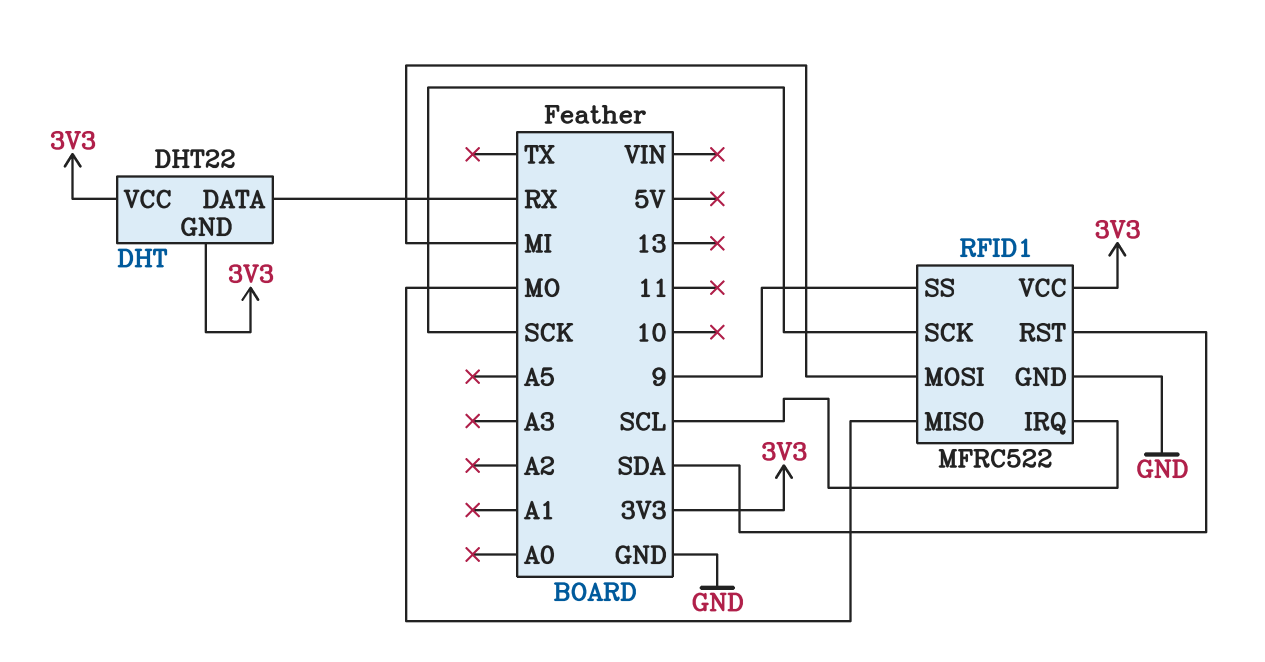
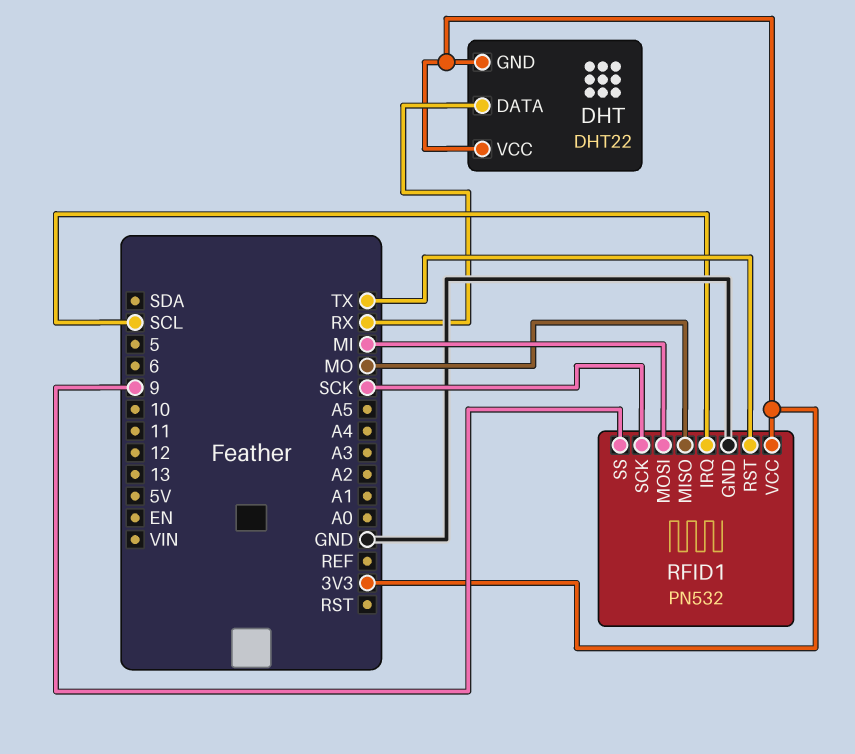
RFID1: MFRC522 -> PN532
RFID1 pin RST: SDA -> TX

